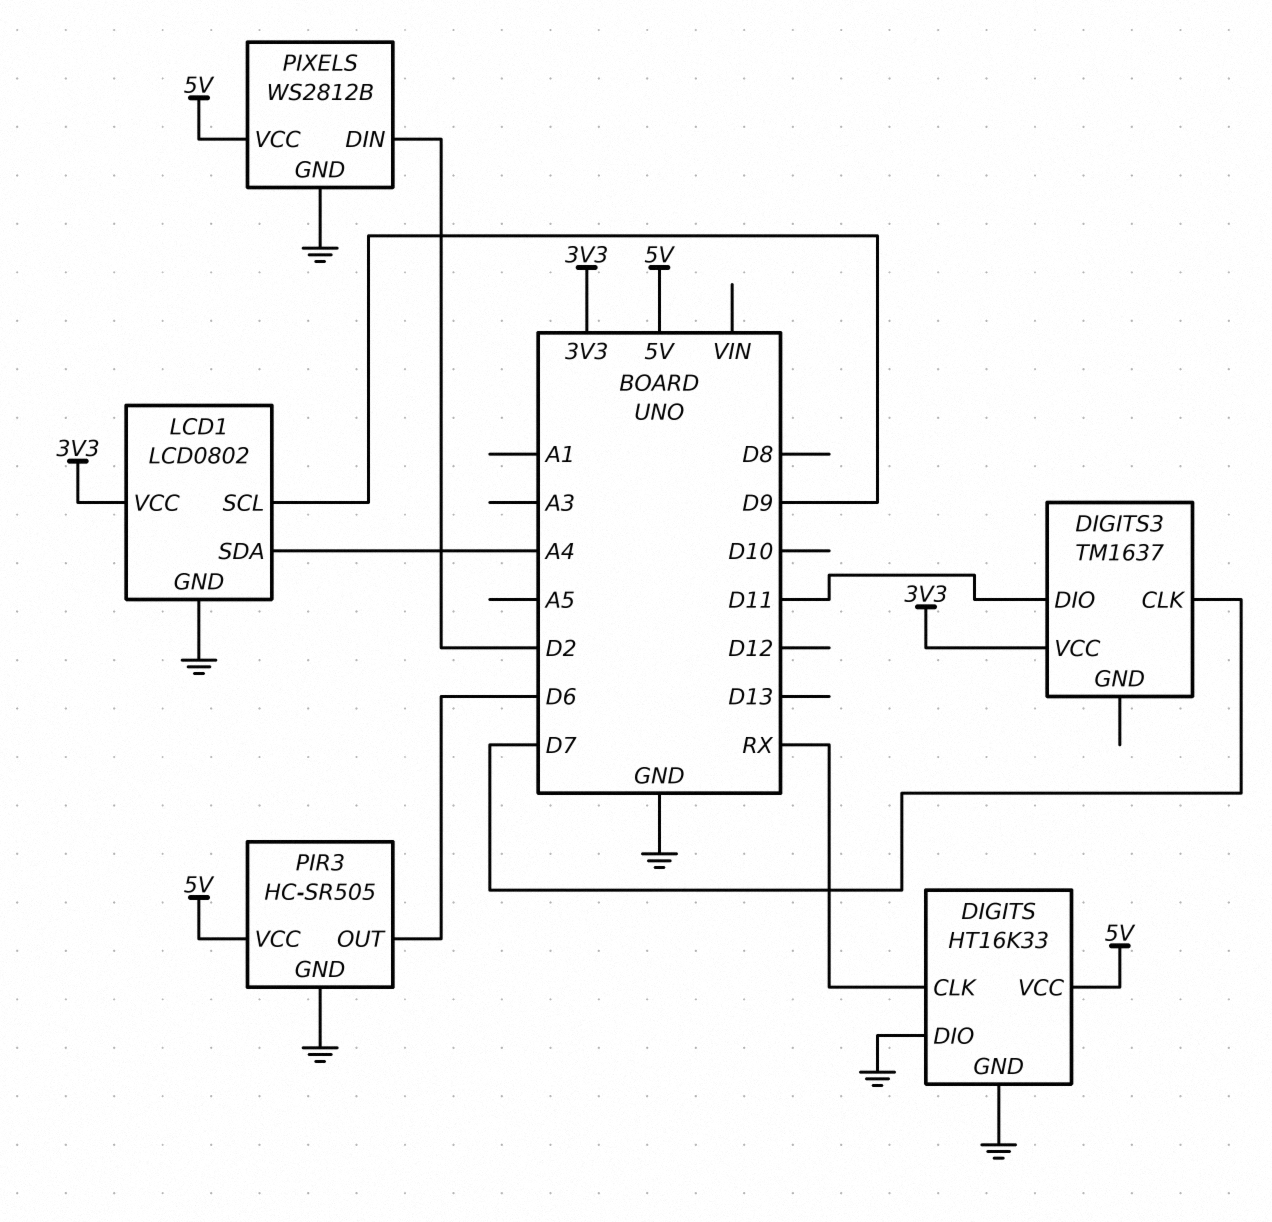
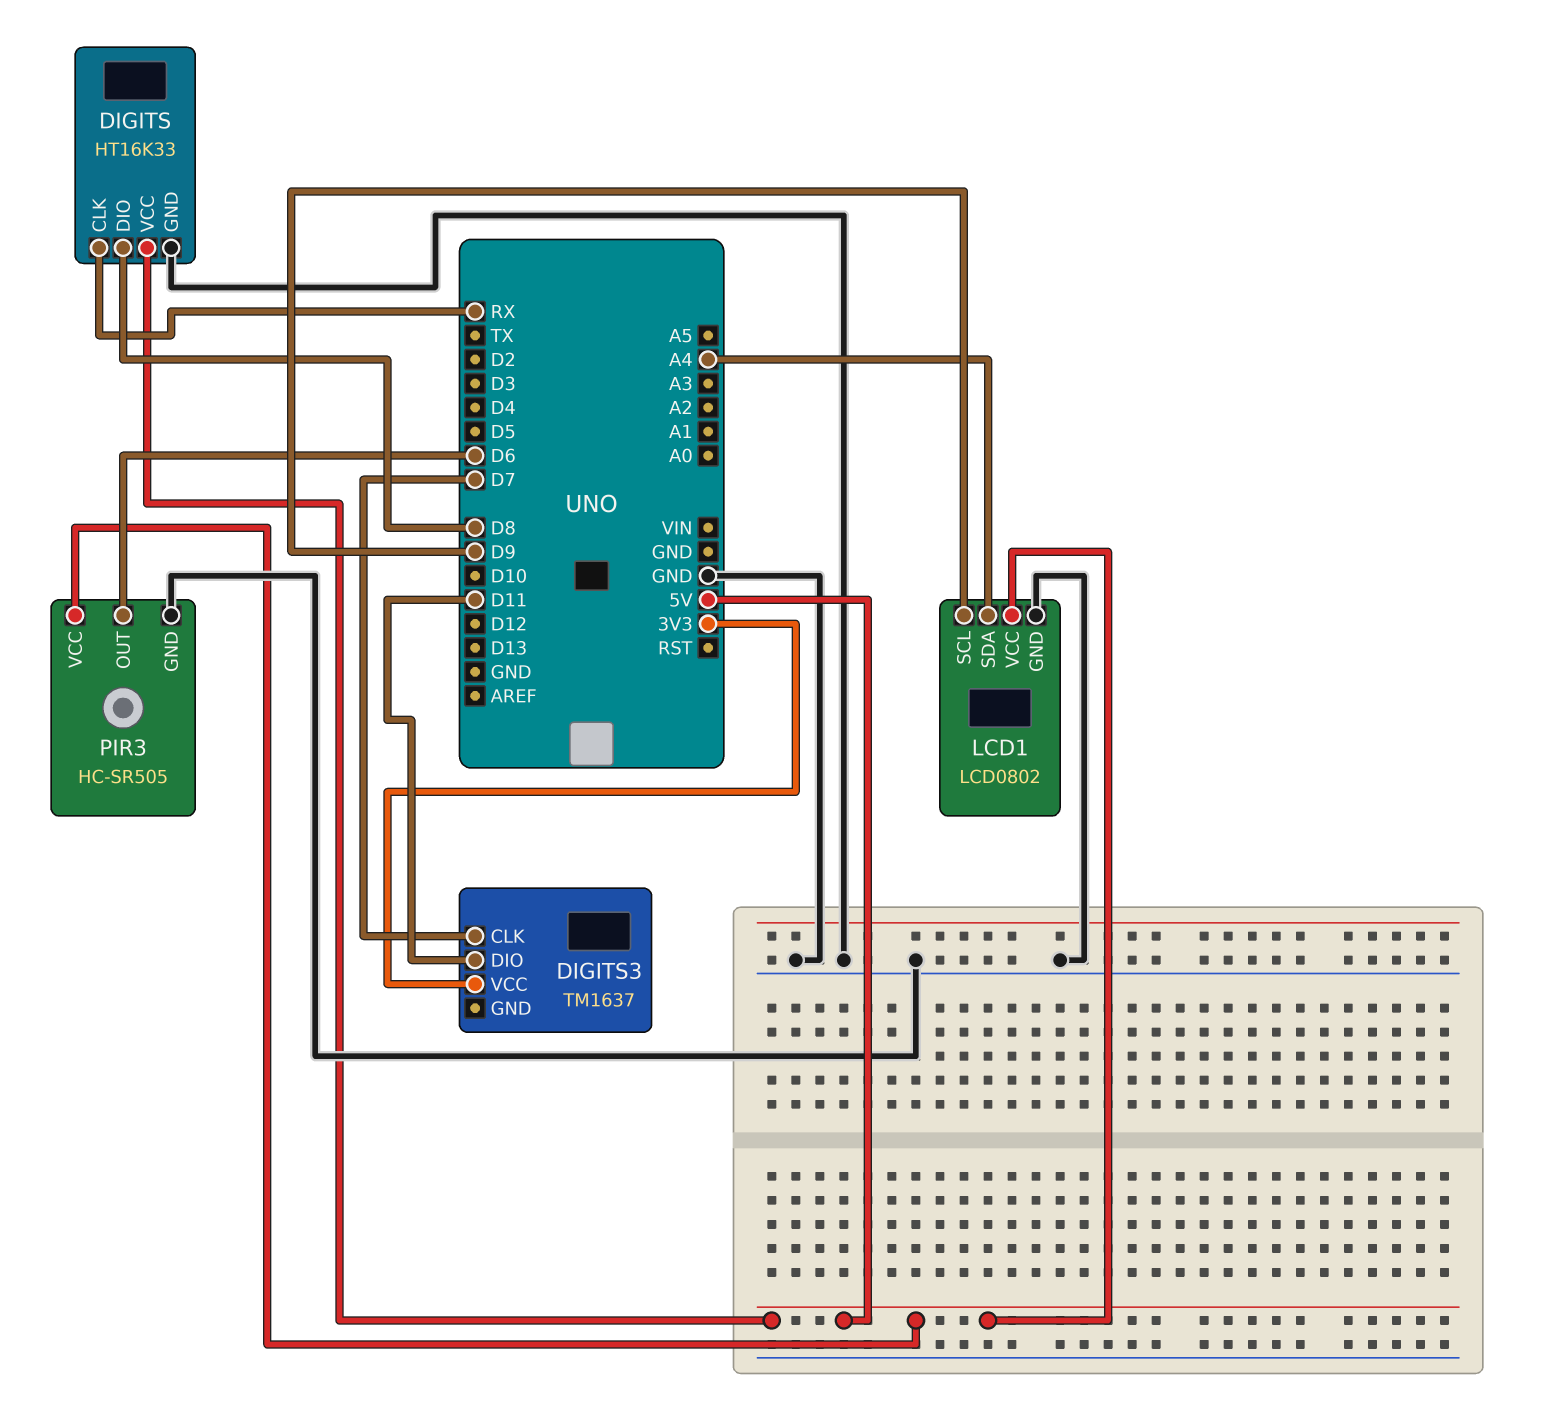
DIGITS pin DIO: GND -> D8
LCD1 pin VCC: 3V3 -> 5V
PIXELS: WS2812B -> none
PIXELS pin DIN: D2 -> none
PIXELS pin GND: GND -> none
PIXELS pin VCC: 5V -> none

